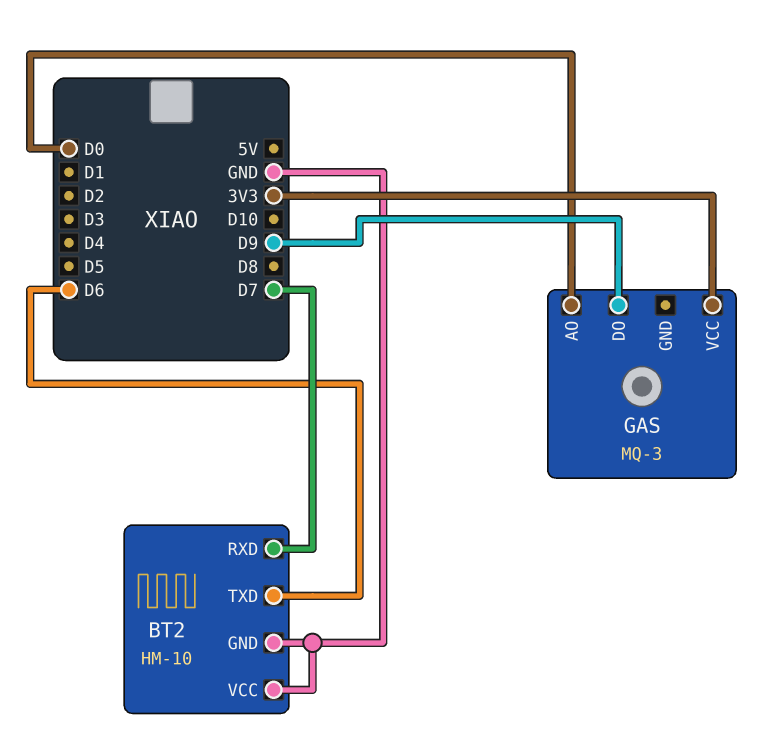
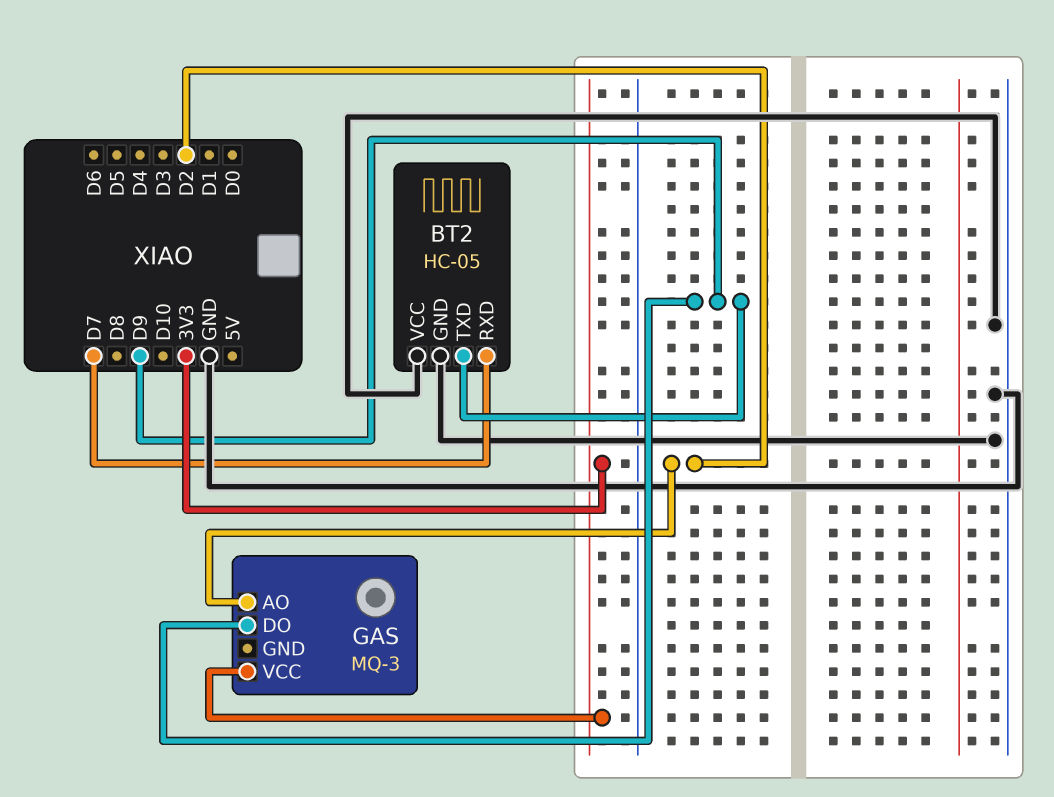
BT2: HM-10 -> HC-05
BT2 pin TXD: D6 -> D9
GAS pin AO: D0 -> D2

